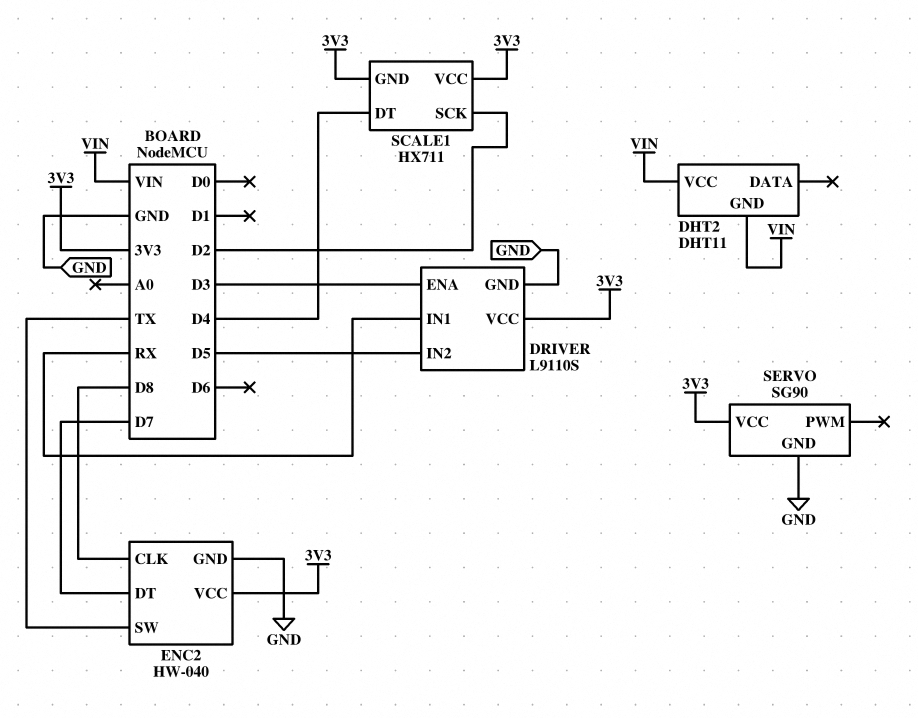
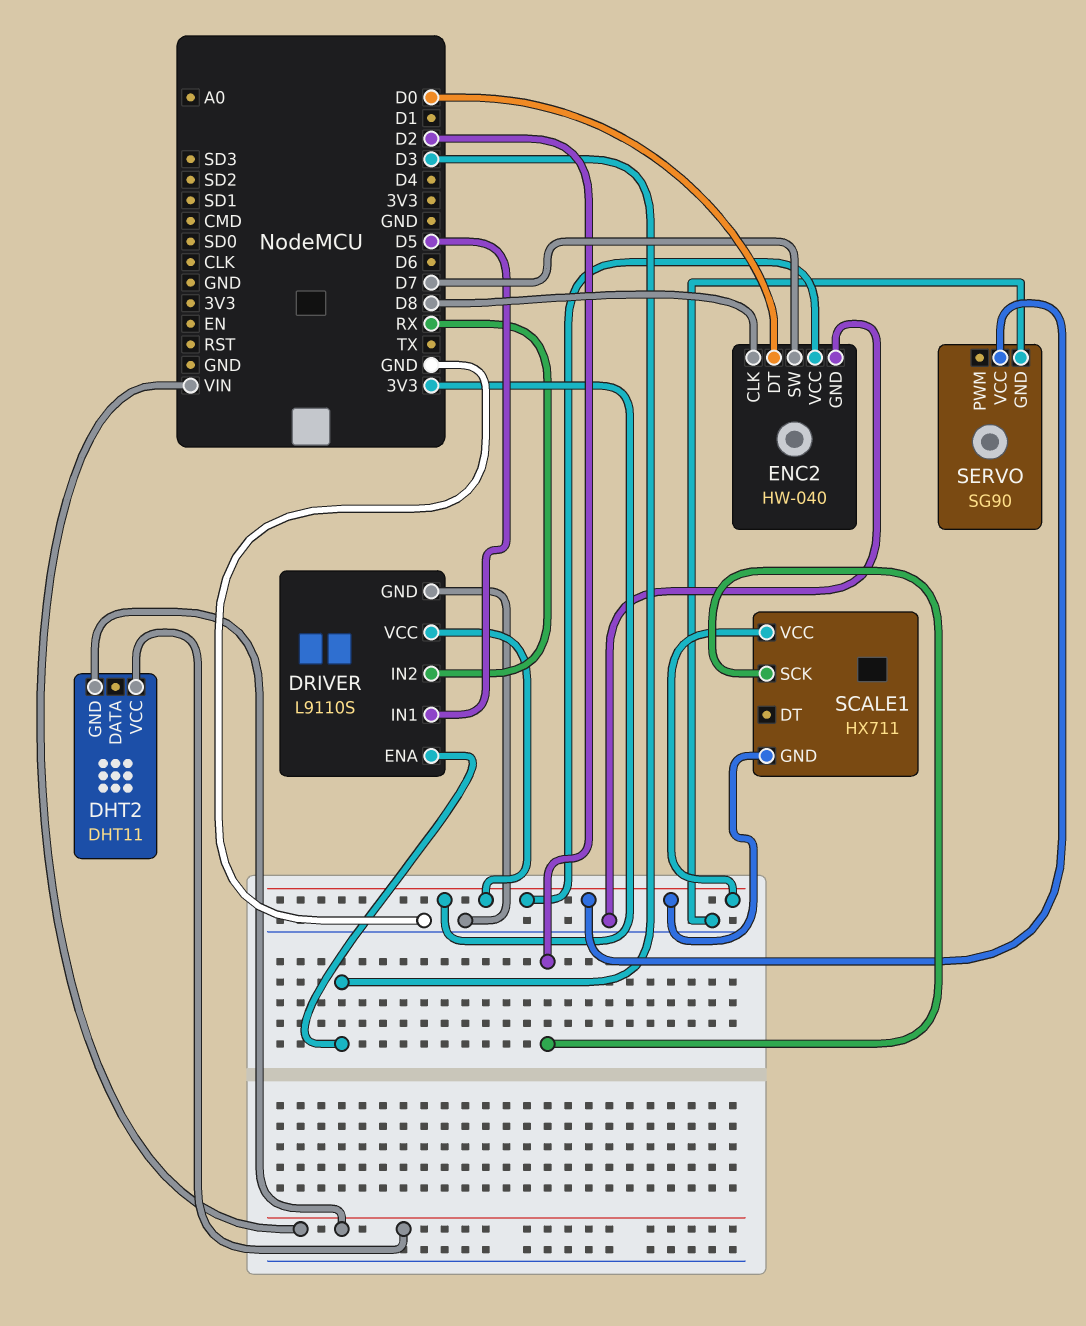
DRIVER pin IN1: RX -> D5
DRIVER pin IN2: D5 -> RX
ENC2 pin DT: D7 -> D0
ENC2 pin SW: TX -> D7
SCALE1 pin DT: D4 -> none

